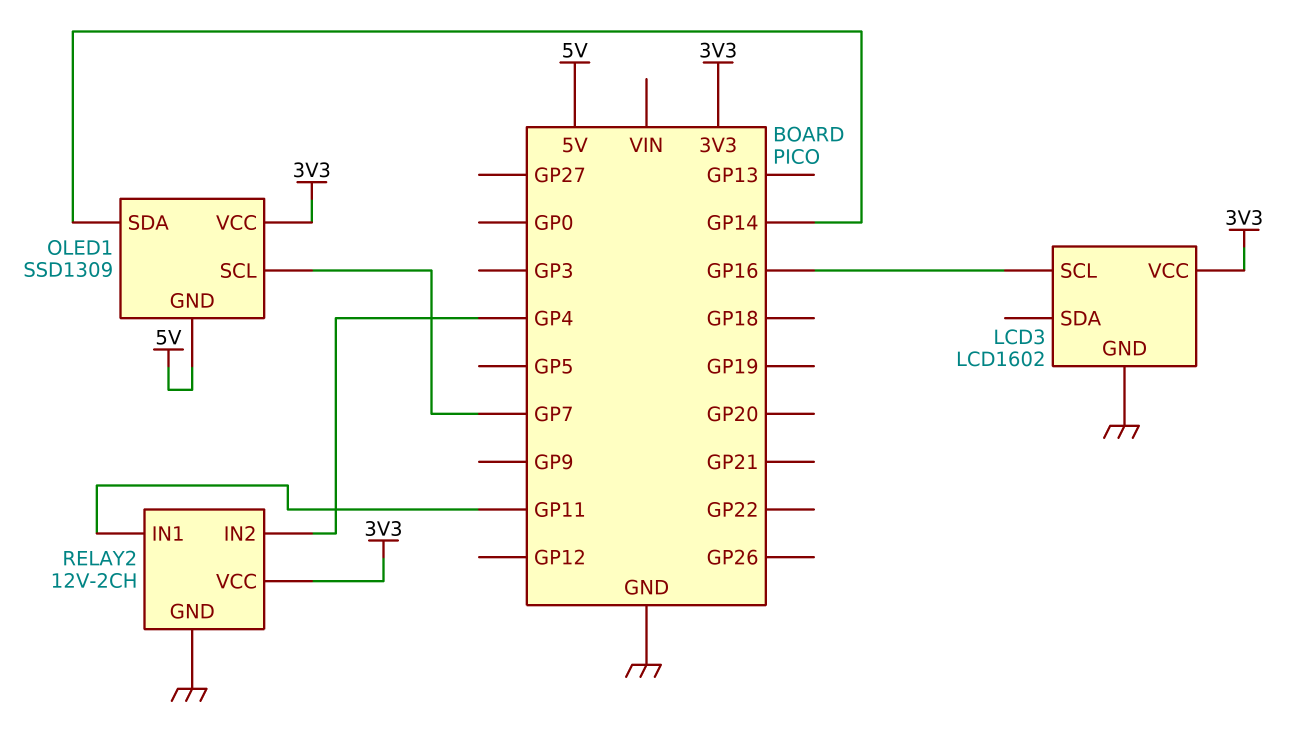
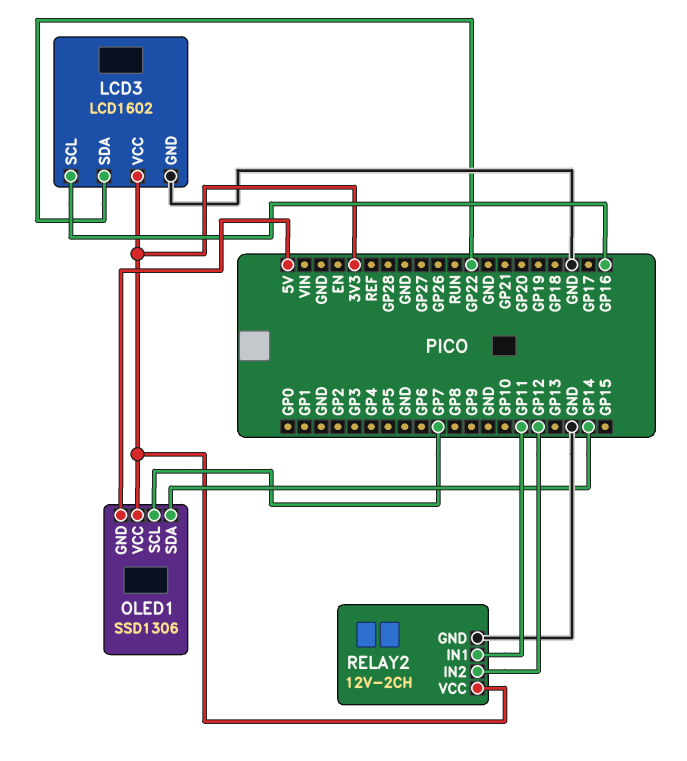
LCD3 pin SDA: none -> GP22
OLED1: SSD1309 -> SSD1306
RELAY2 pin IN2: GP4 -> GP12

